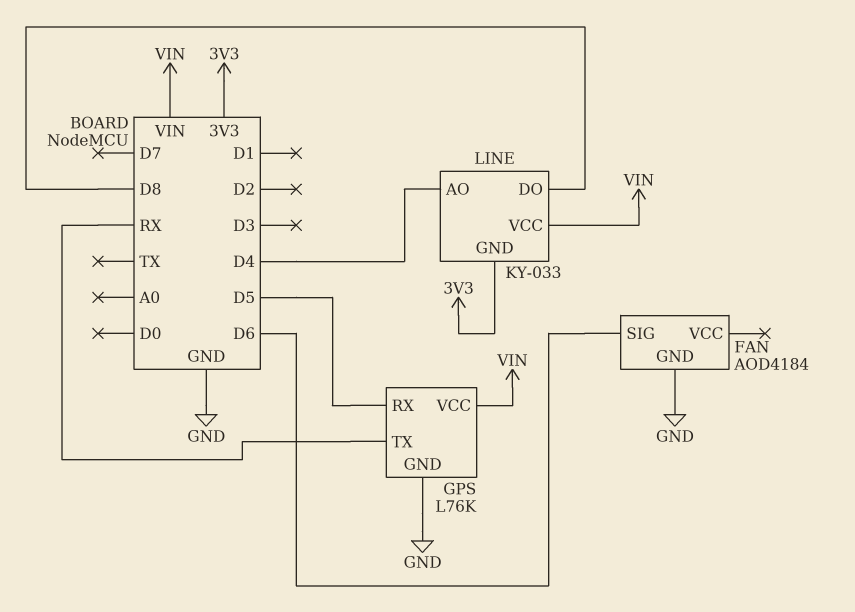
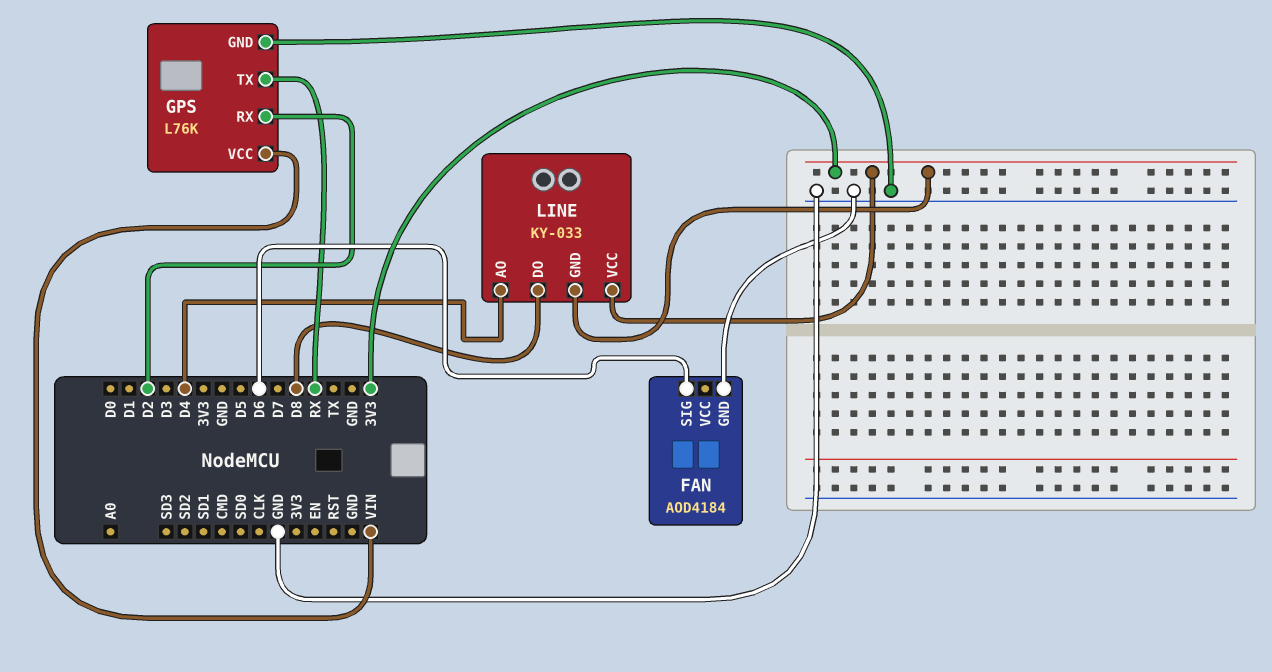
GPS pin RX: D5 -> D2
LINE pin VCC: VIN -> 3V3

